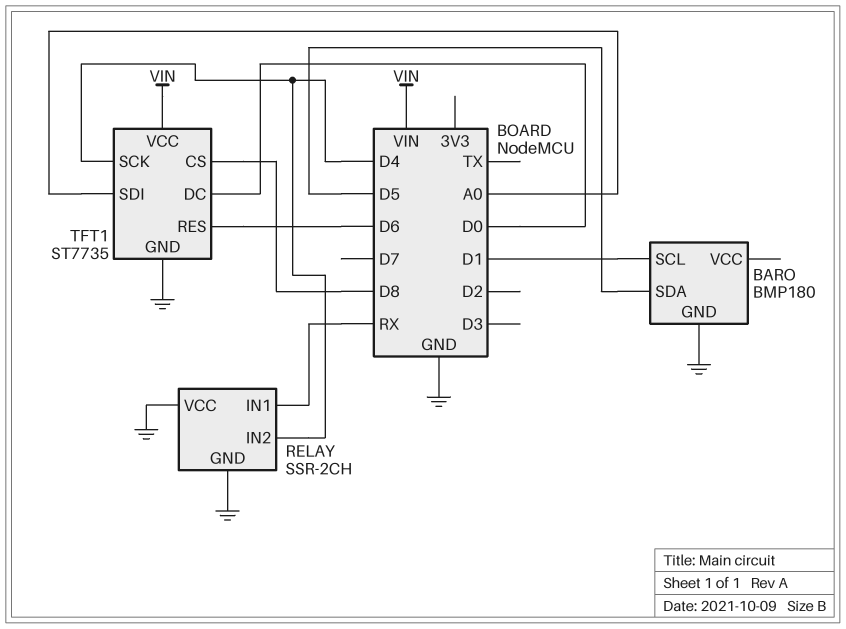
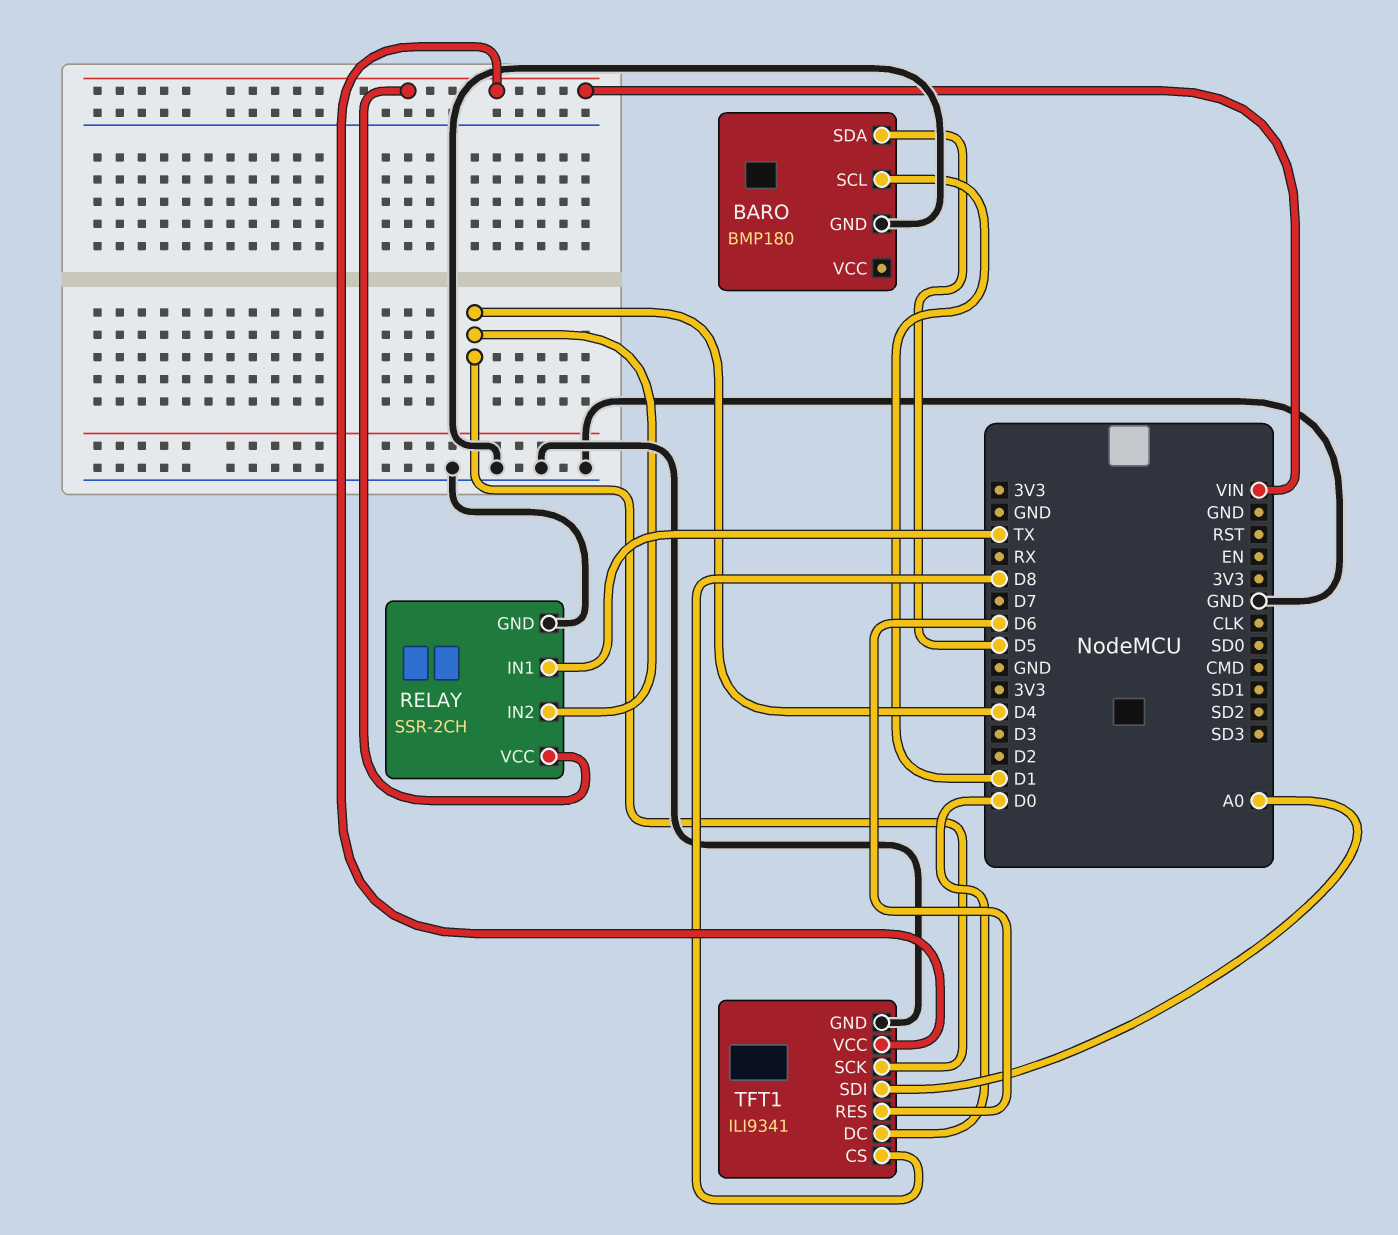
RELAY pin IN1: RX -> TX
RELAY pin VCC: GND -> VIN
TFT1: ST7735 -> ILI9341

